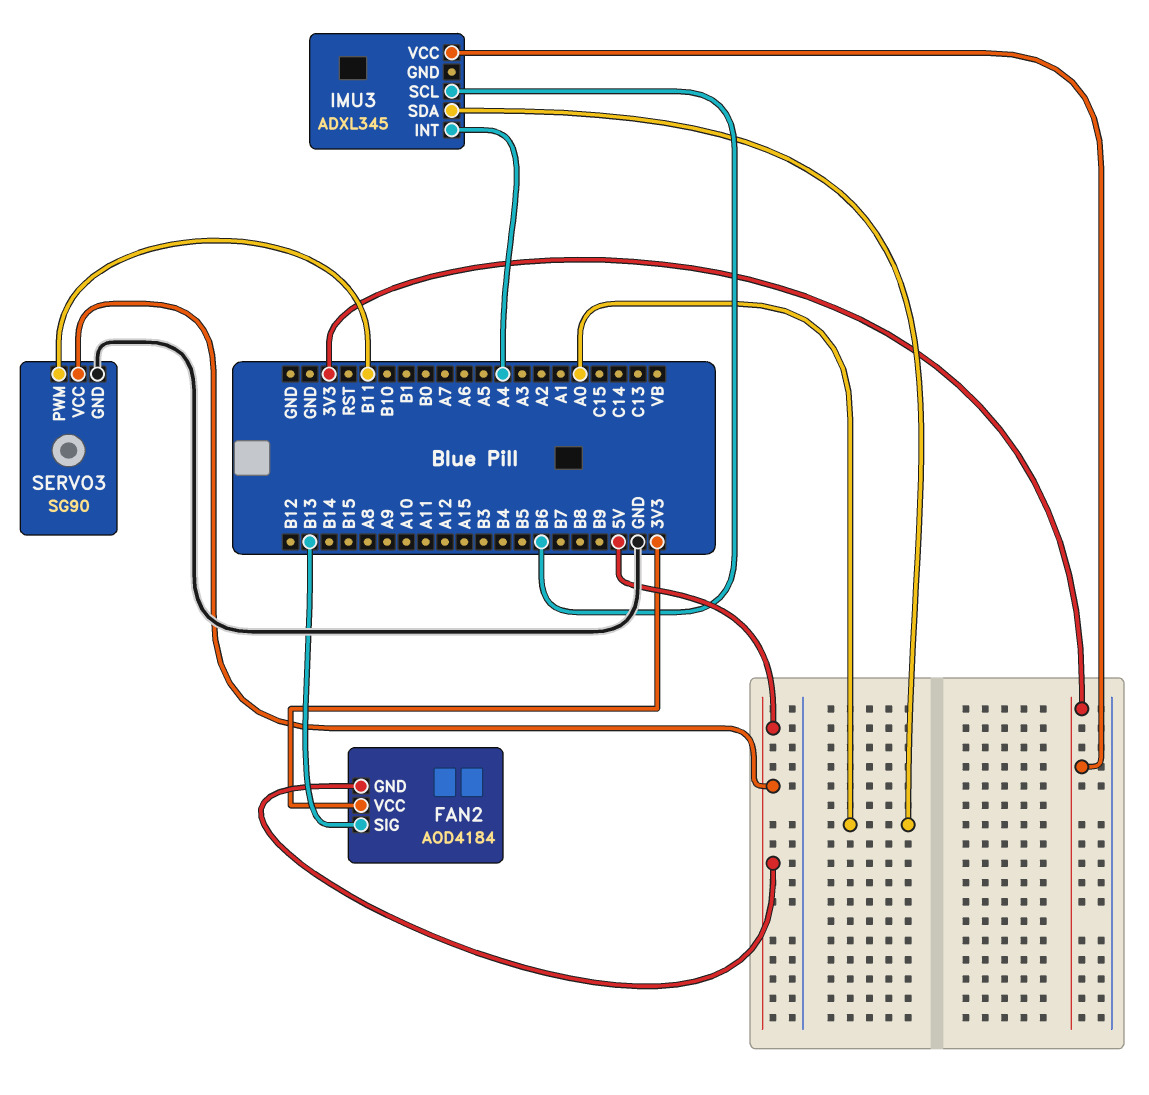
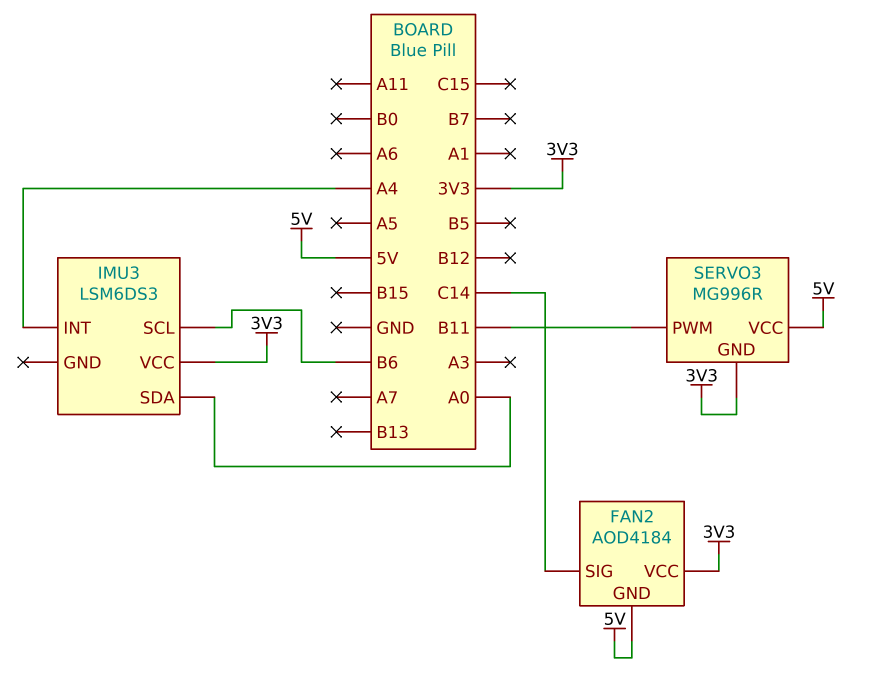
FAN2 pin SIG: B13 -> C14
IMU3: ADXL345 -> LSM6DS3
SERVO3: SG90 -> MG996R
SERVO3 pin GND: GND -> 3V3

